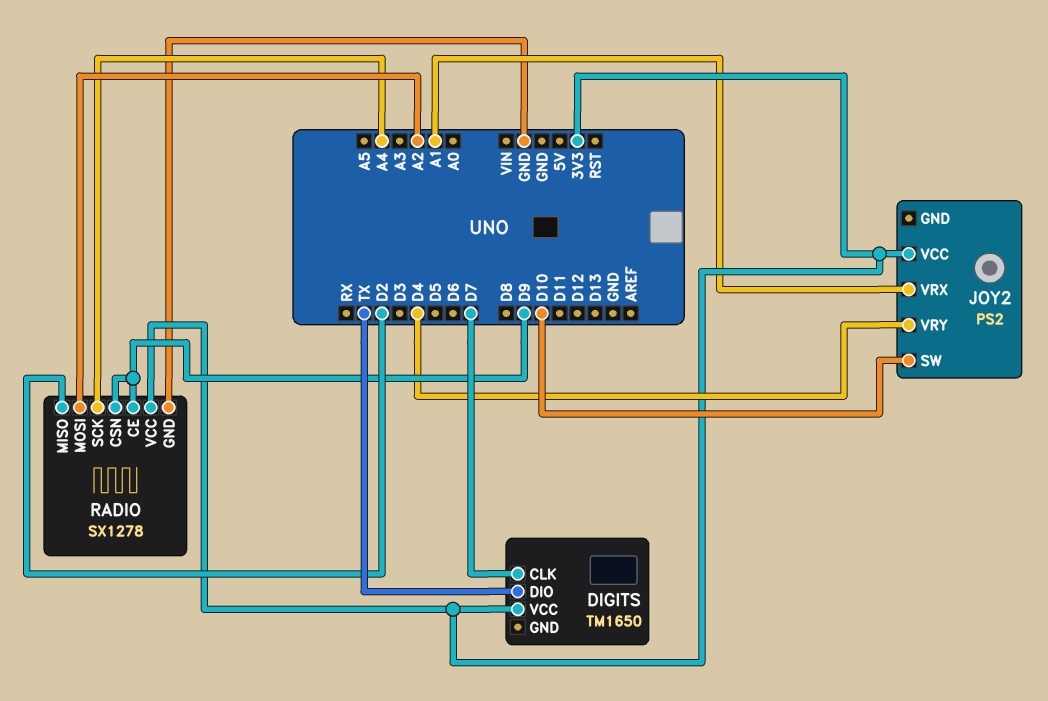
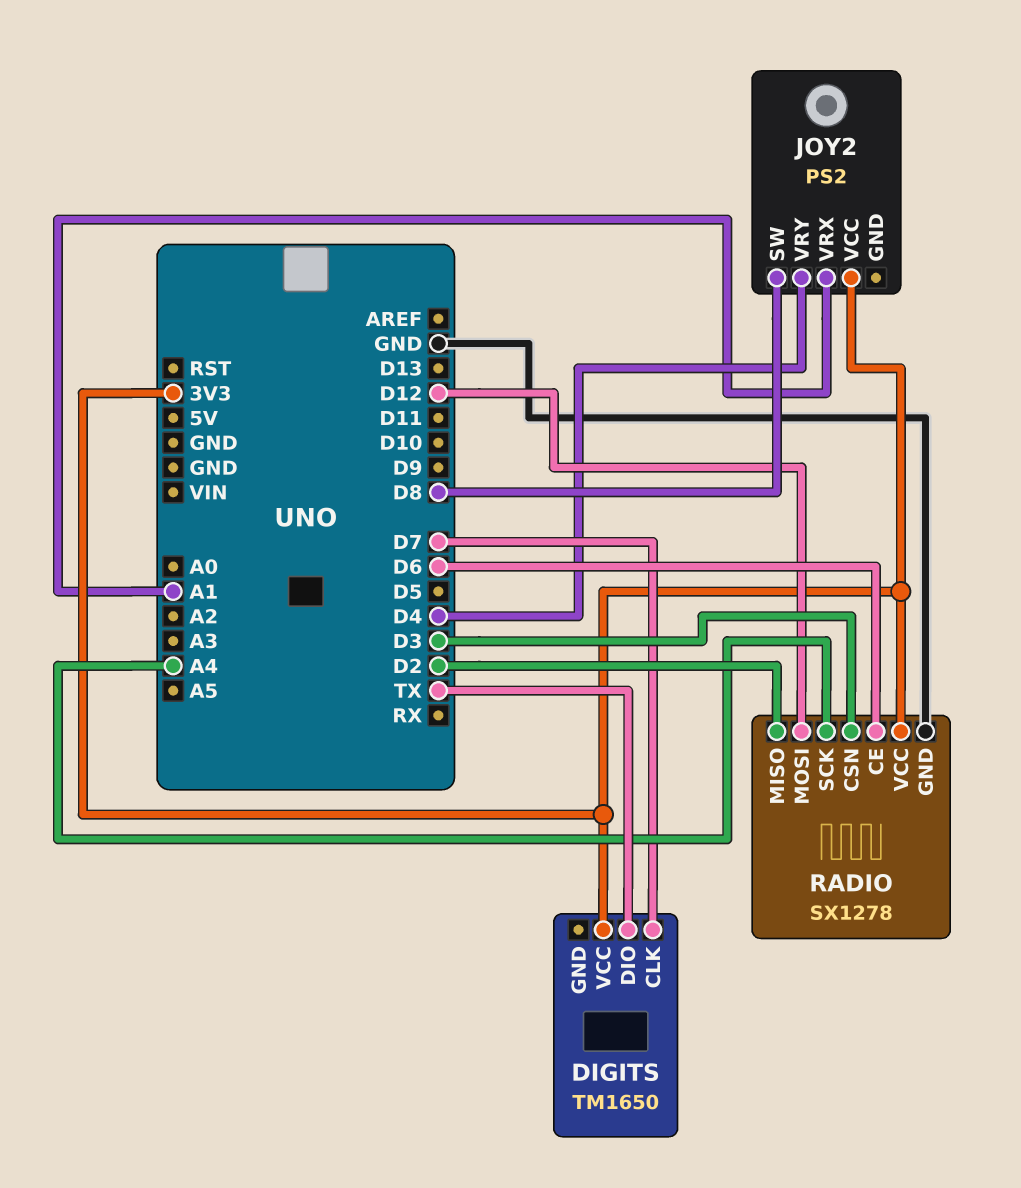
JOY2 pin SW: D10 -> D8
RADIO pin CE: D9 -> D6
RADIO pin CSN: D9 -> D3
RADIO pin MOSI: A2 -> D12

